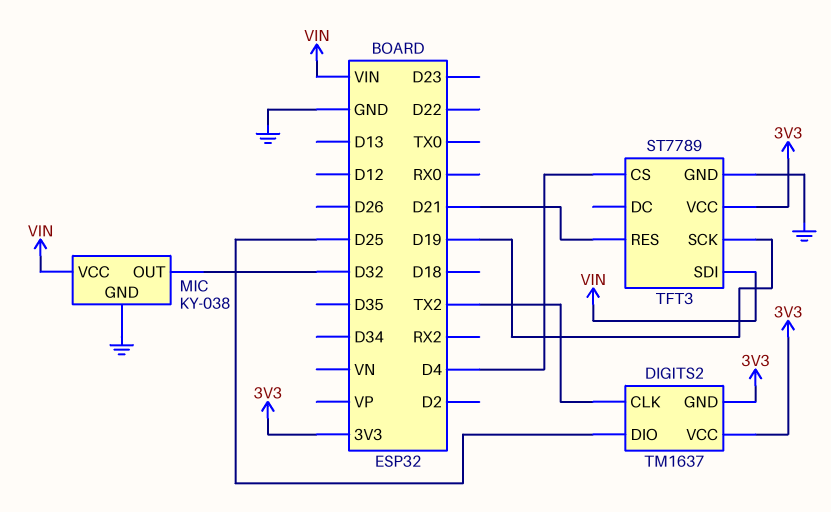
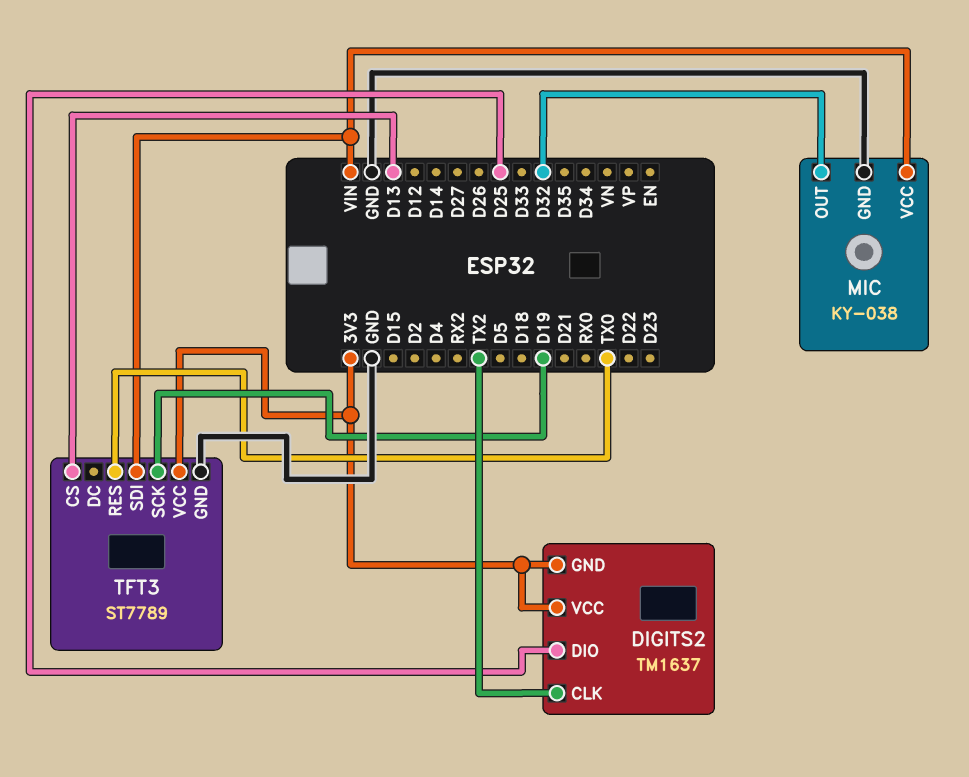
TFT3 pin CS: D4 -> D13
TFT3 pin RES: D21 -> TX0

